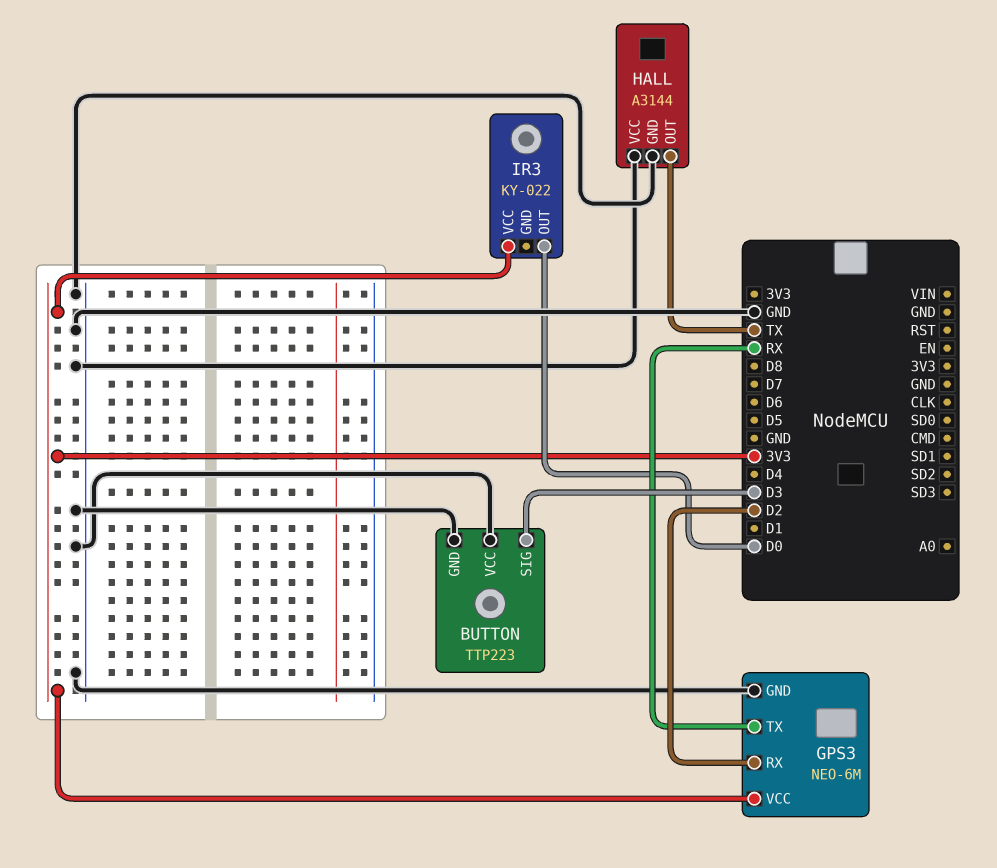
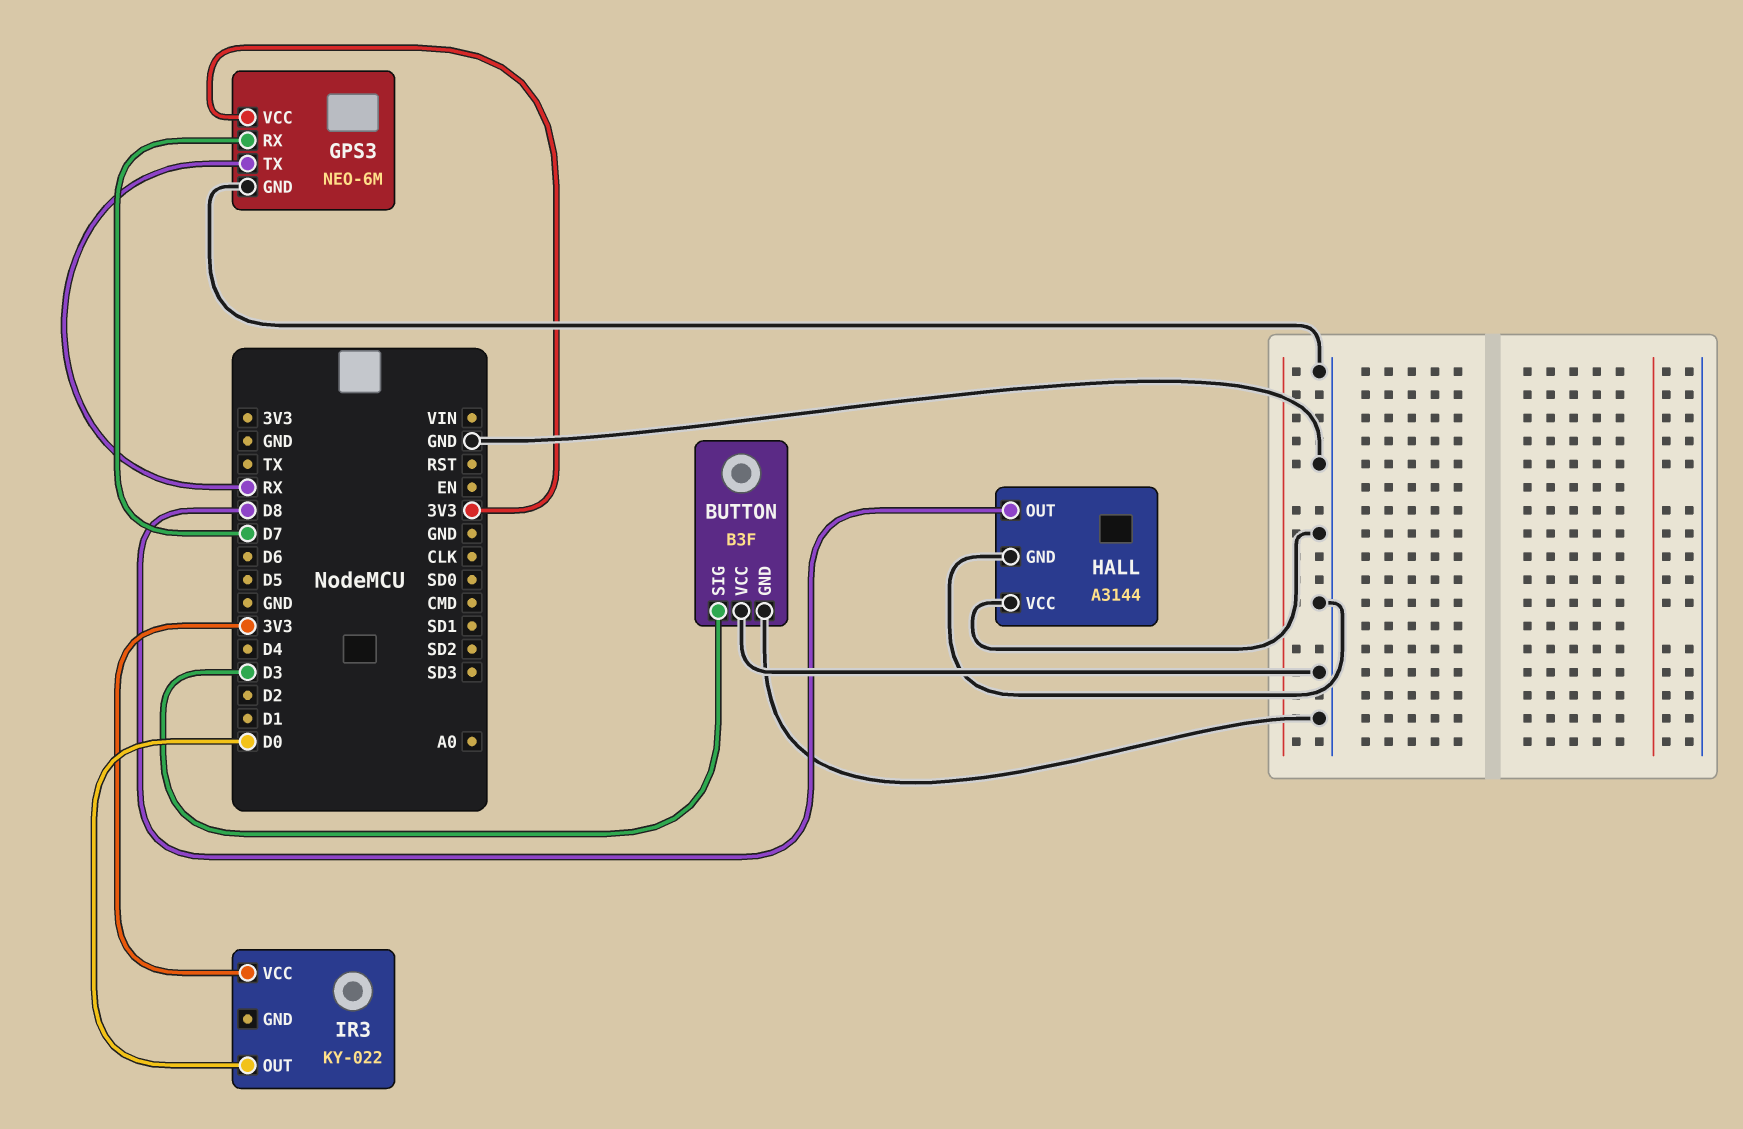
BUTTON: TTP223 -> B3F
GPS3 pin RX: D2 -> D7
HALL pin OUT: TX -> D8

